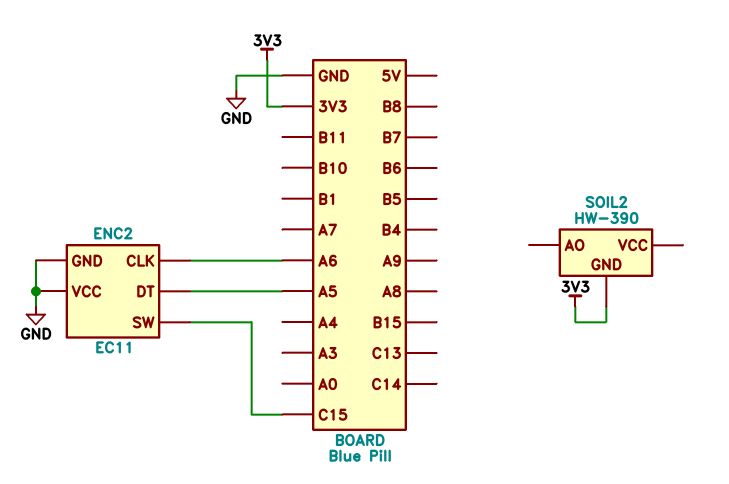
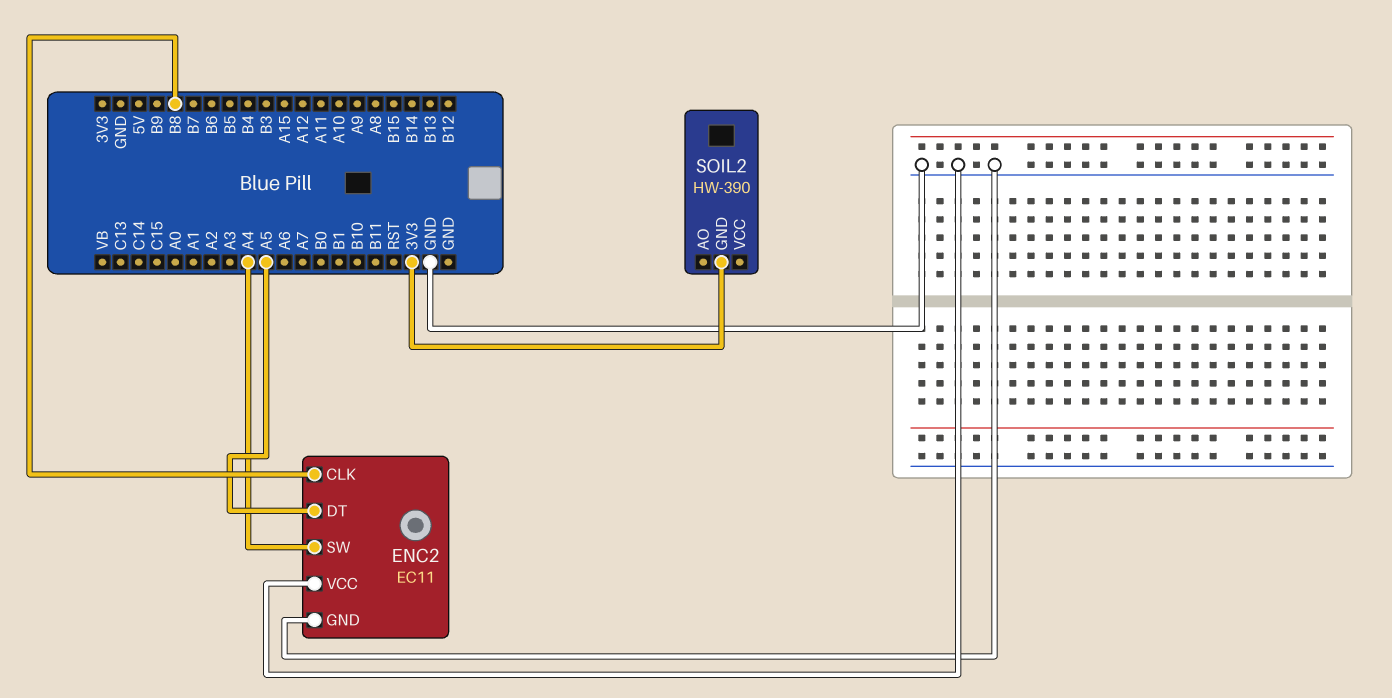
ENC2 pin CLK: A6 -> B8
ENC2 pin SW: C15 -> A4

